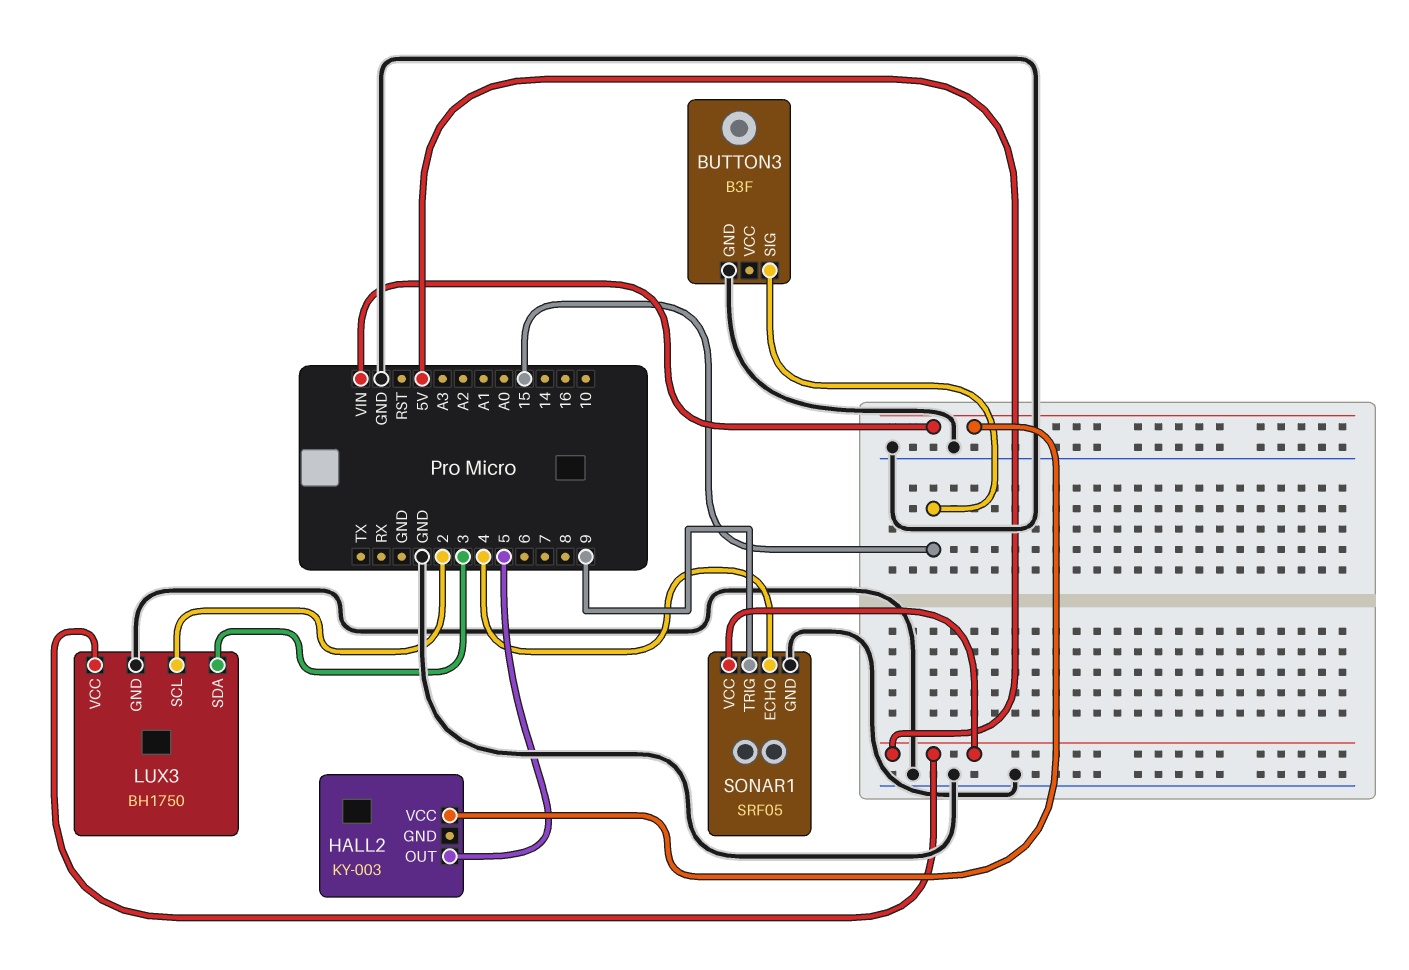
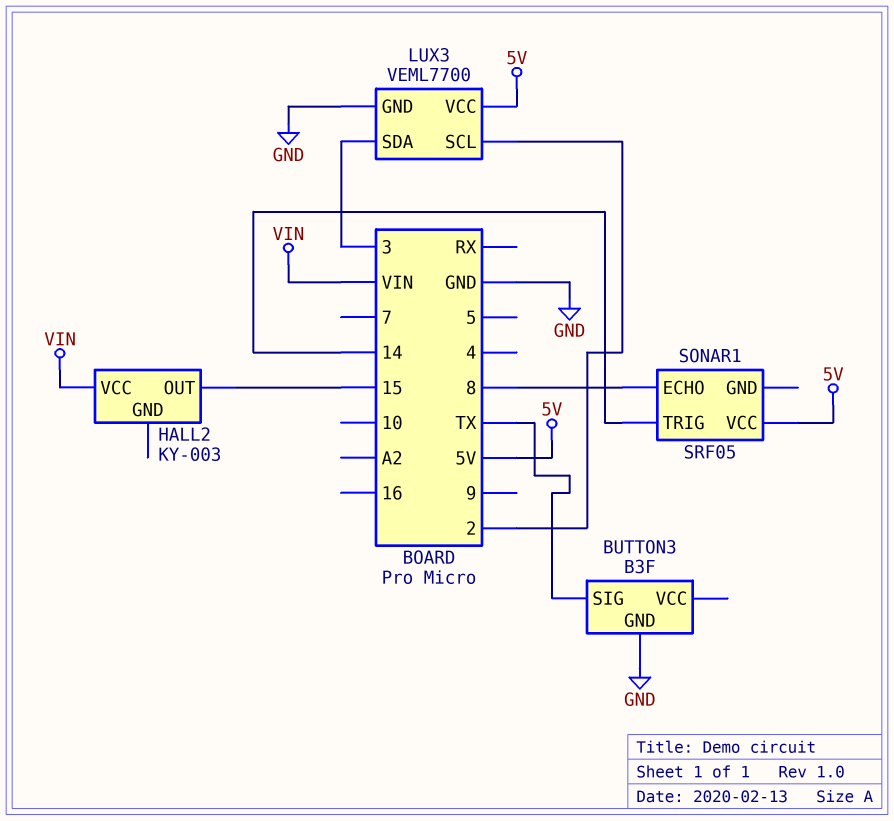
BUTTON3 pin SIG: 15 -> TX
HALL2 pin OUT: 5 -> 15
LUX3: BH1750 -> VEML7700
SONAR1 pin ECHO: 4 -> 8
SONAR1 pin GND: GND -> none
SONAR1 pin TRIG: 9 -> 14

